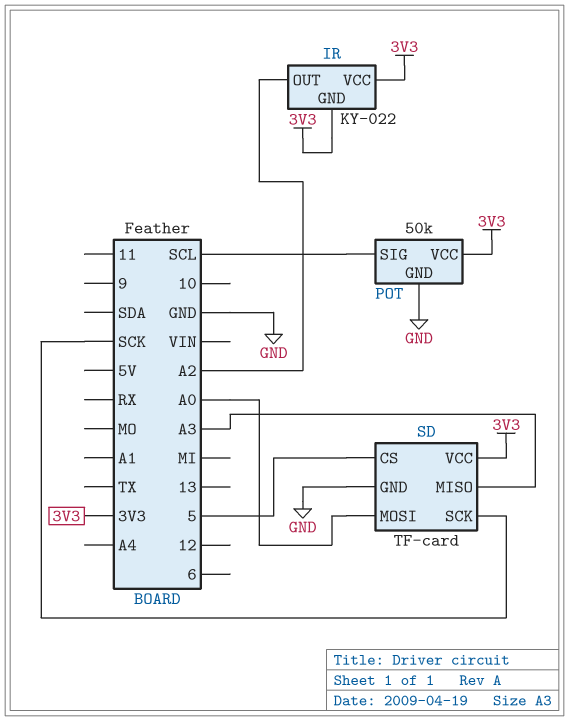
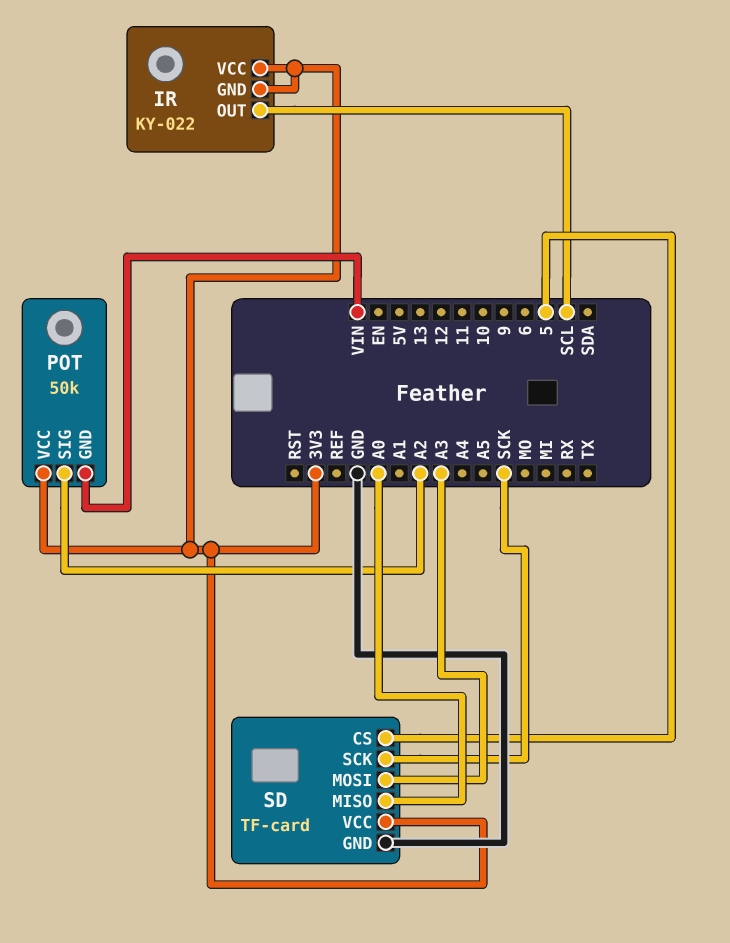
IR pin OUT: A2 -> SCL
POT pin GND: GND -> VIN
POT pin SIG: SCL -> A2
SD pin MISO: A3 -> A0
SD pin MOSI: A0 -> A3

